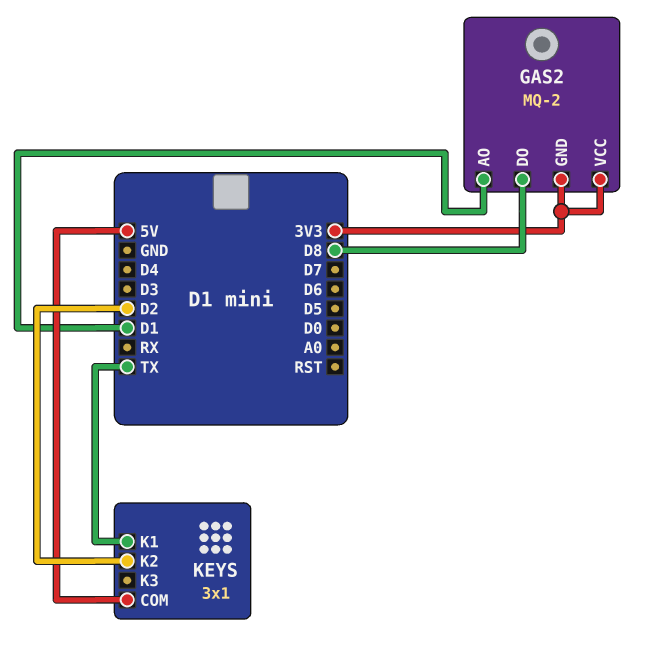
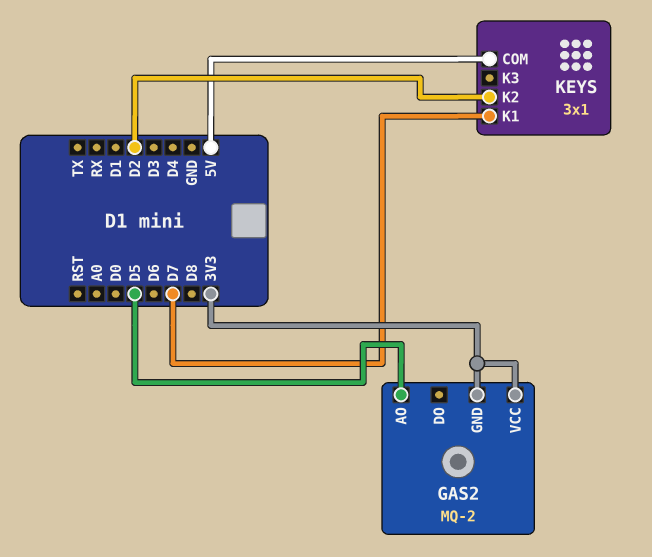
GAS2 pin AO: D1 -> D5
GAS2 pin DO: D8 -> none
KEYS pin K1: TX -> D7

